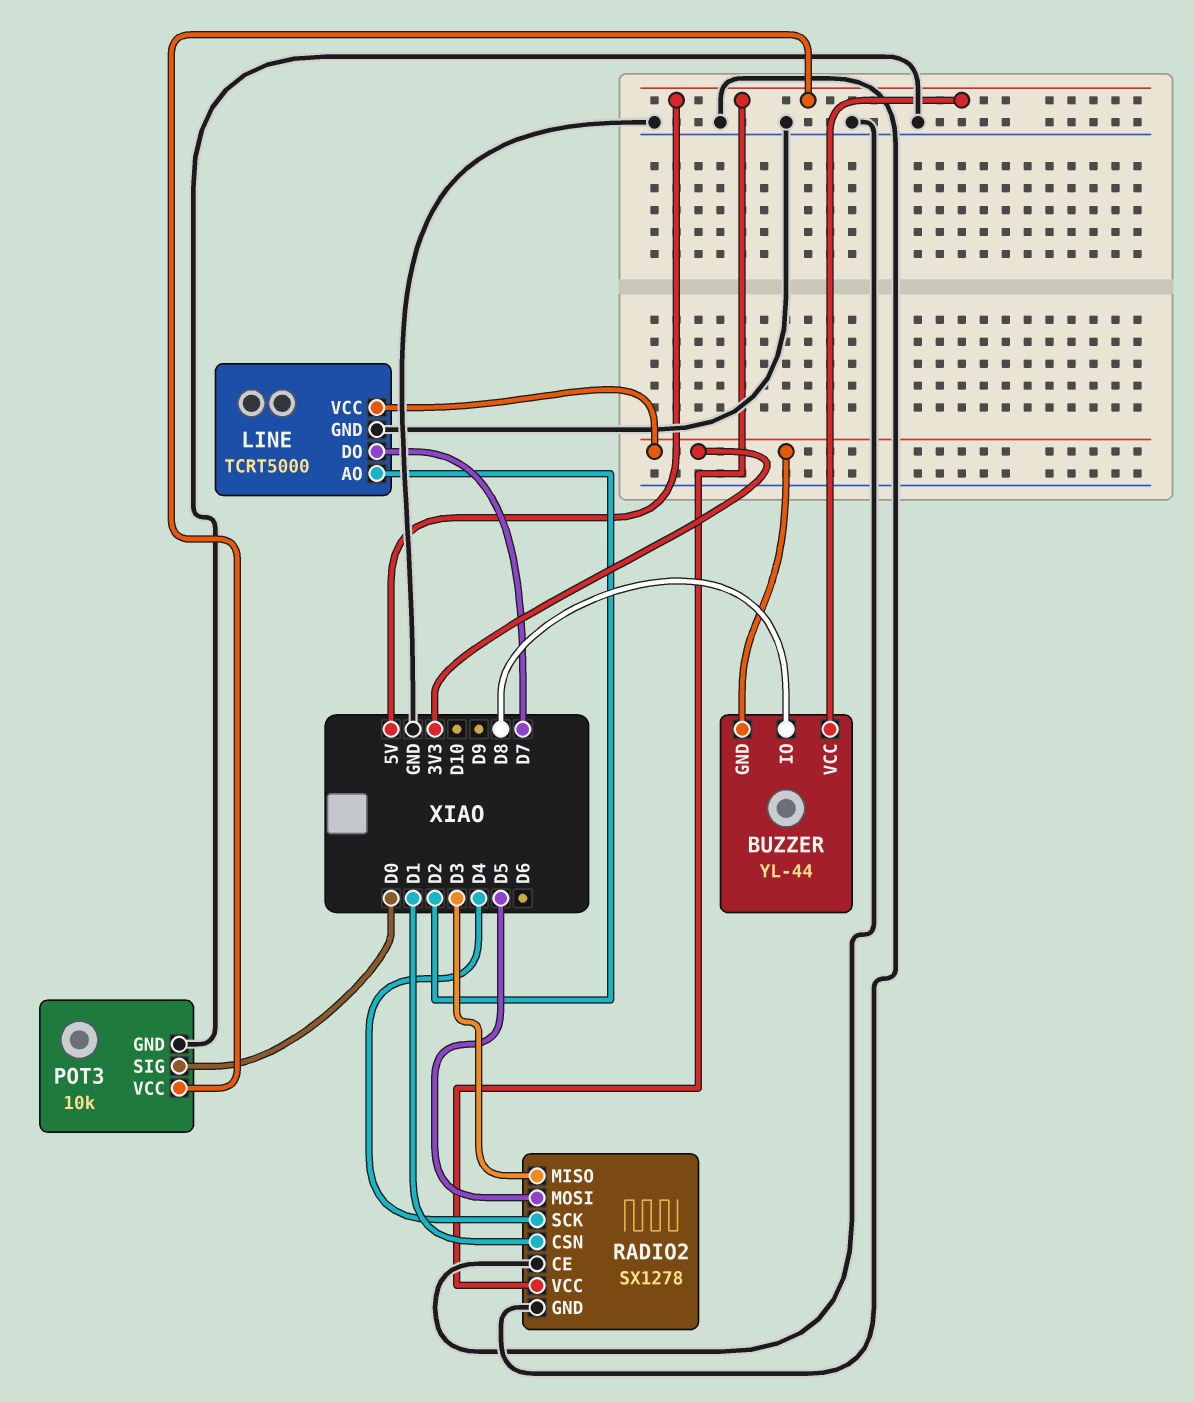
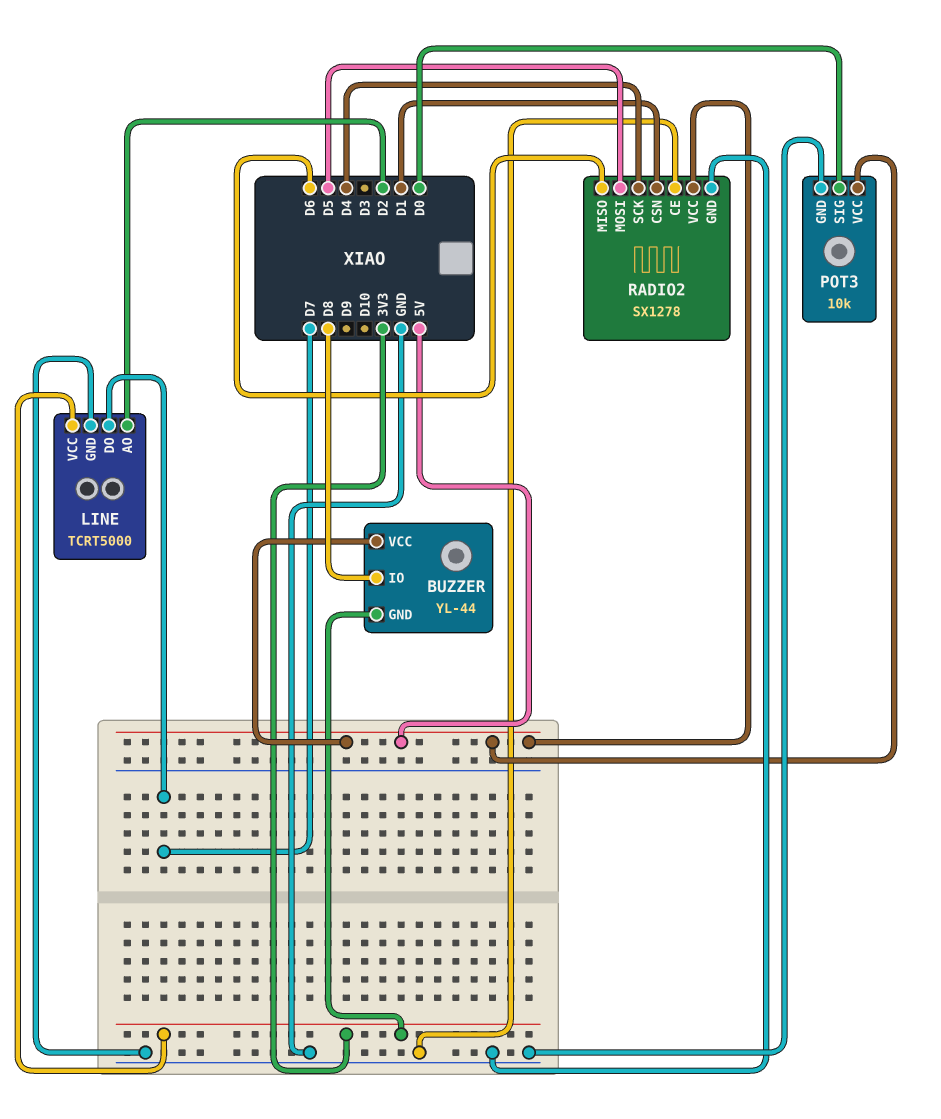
RADIO2 pin MISO: D3 -> D6

